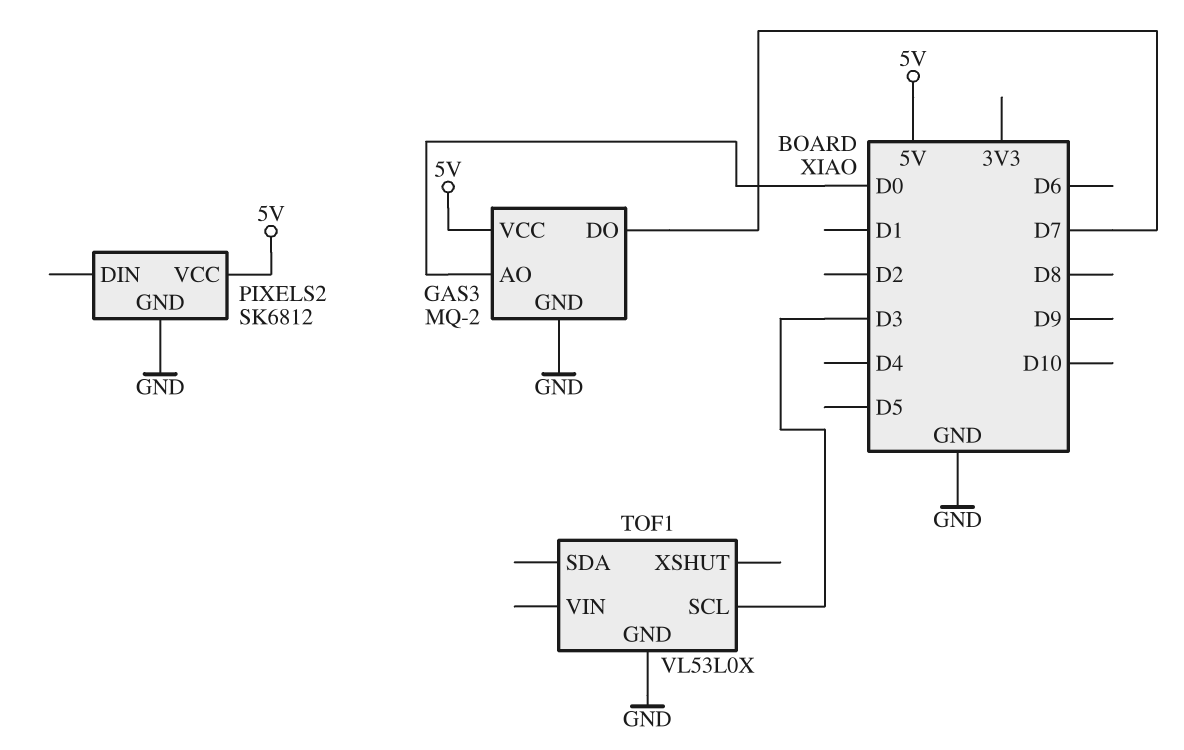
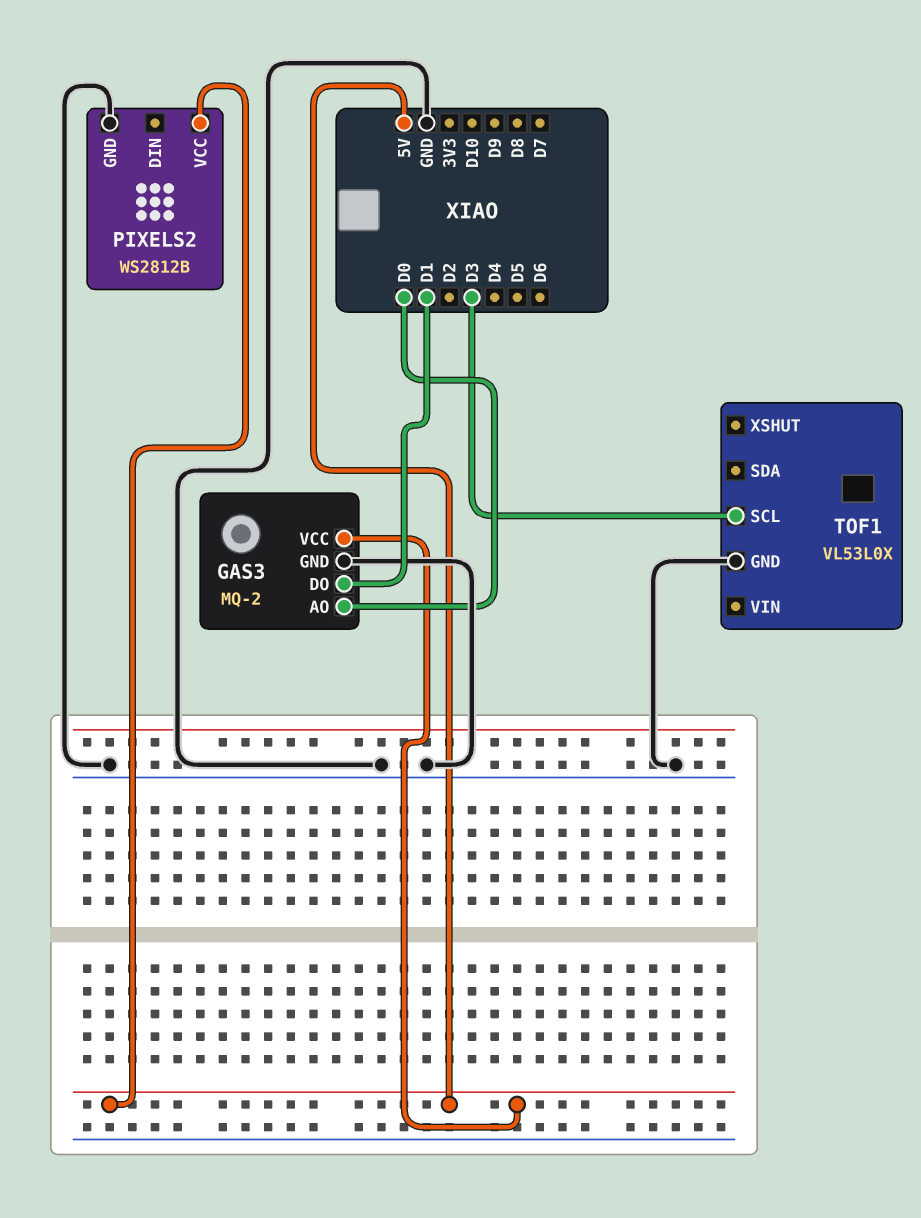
GAS3 pin DO: D7 -> D1
PIXELS2: SK6812 -> WS2812B

